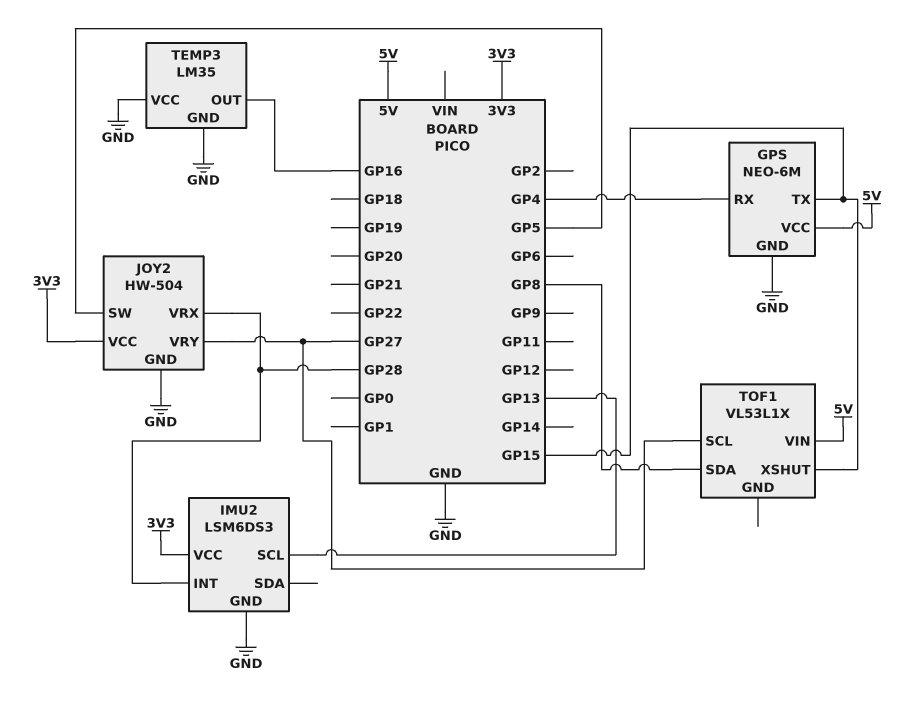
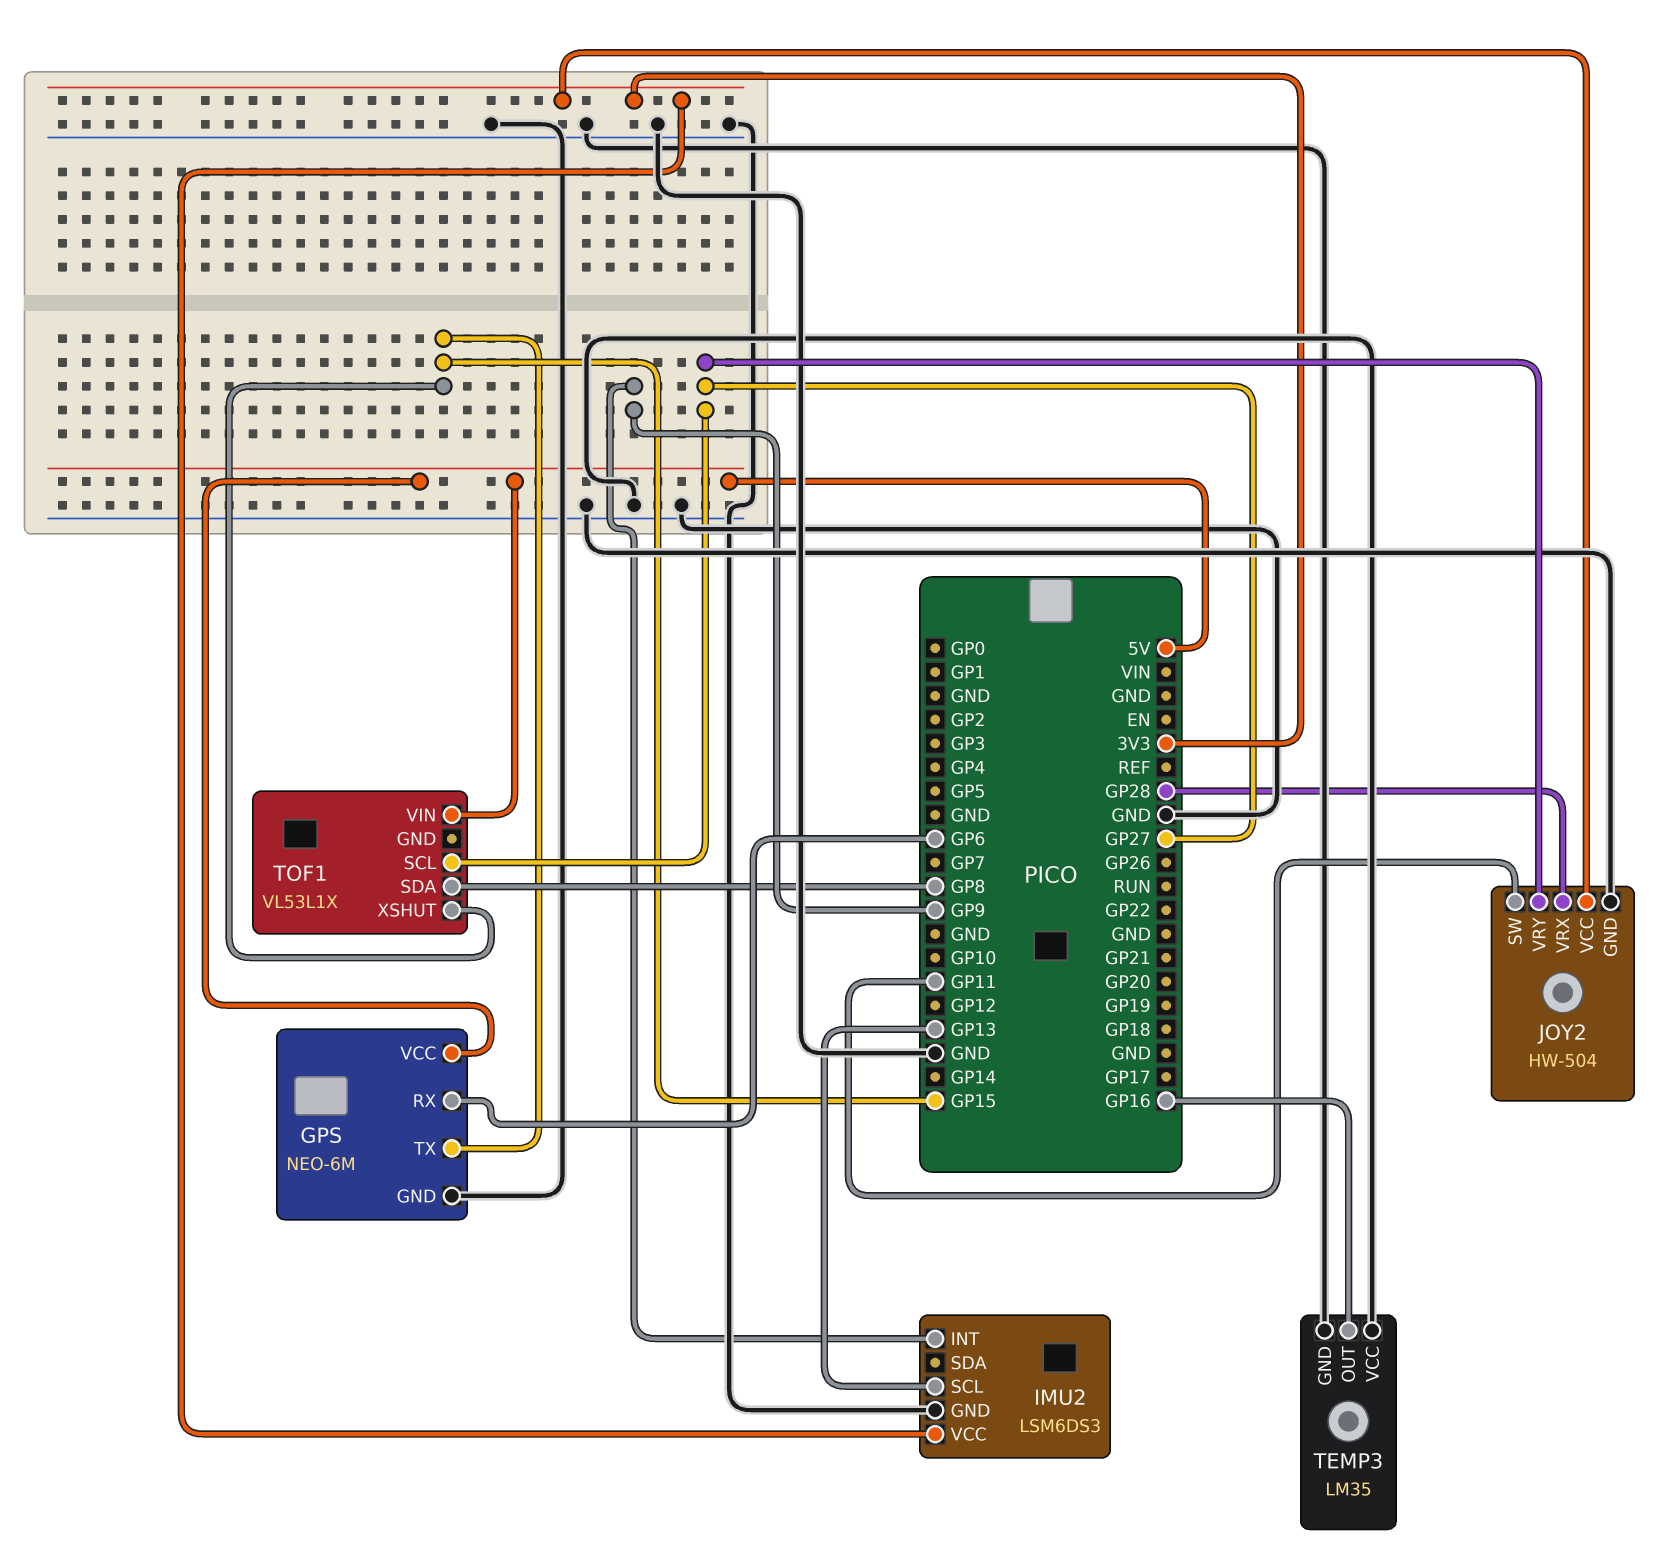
GPS pin RX: GP4 -> GP6
IMU2 pin INT: GP28 -> GP9
JOY2 pin SW: GP5 -> GP11

